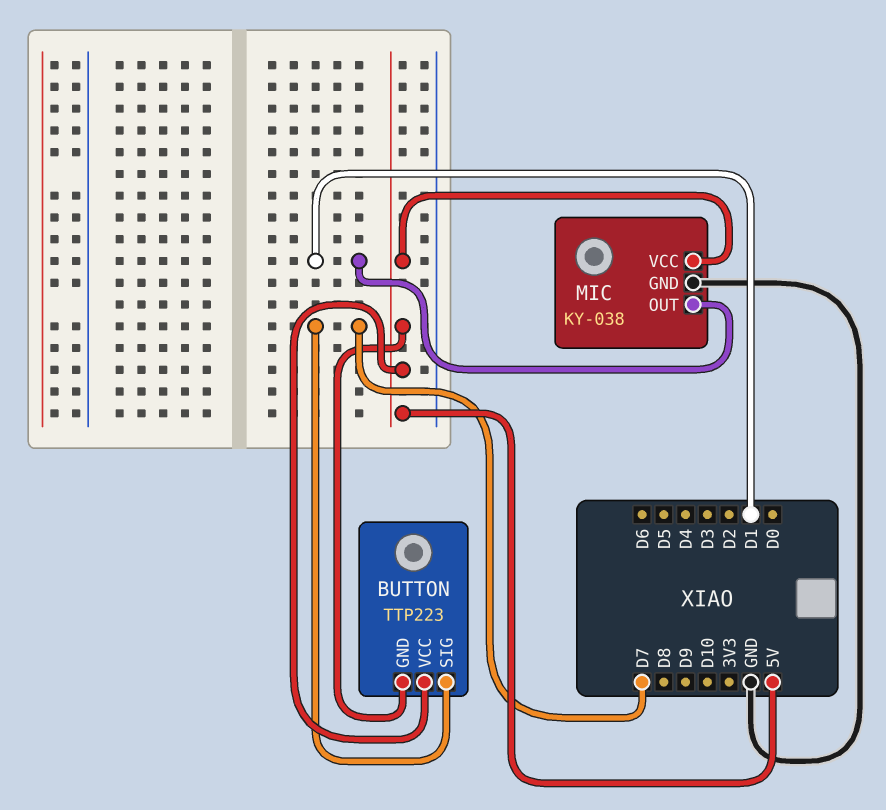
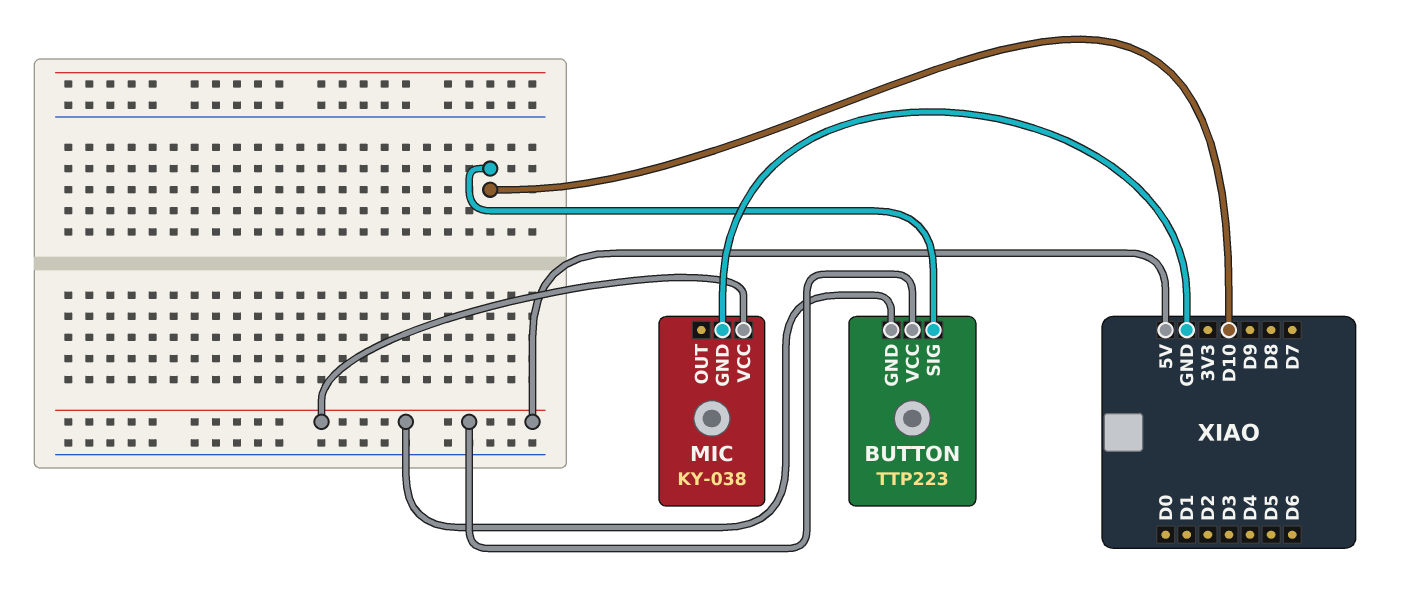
BUTTON pin SIG: D7 -> D10
MIC pin OUT: D1 -> none

